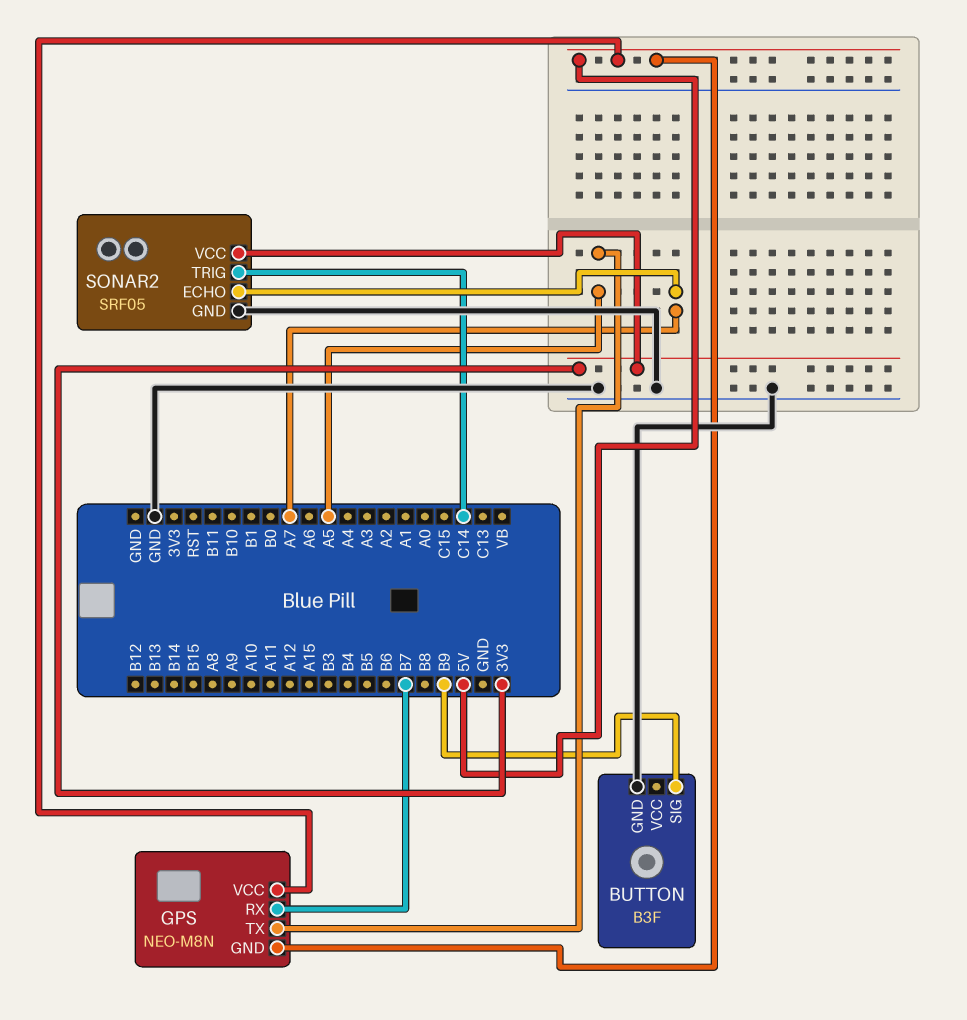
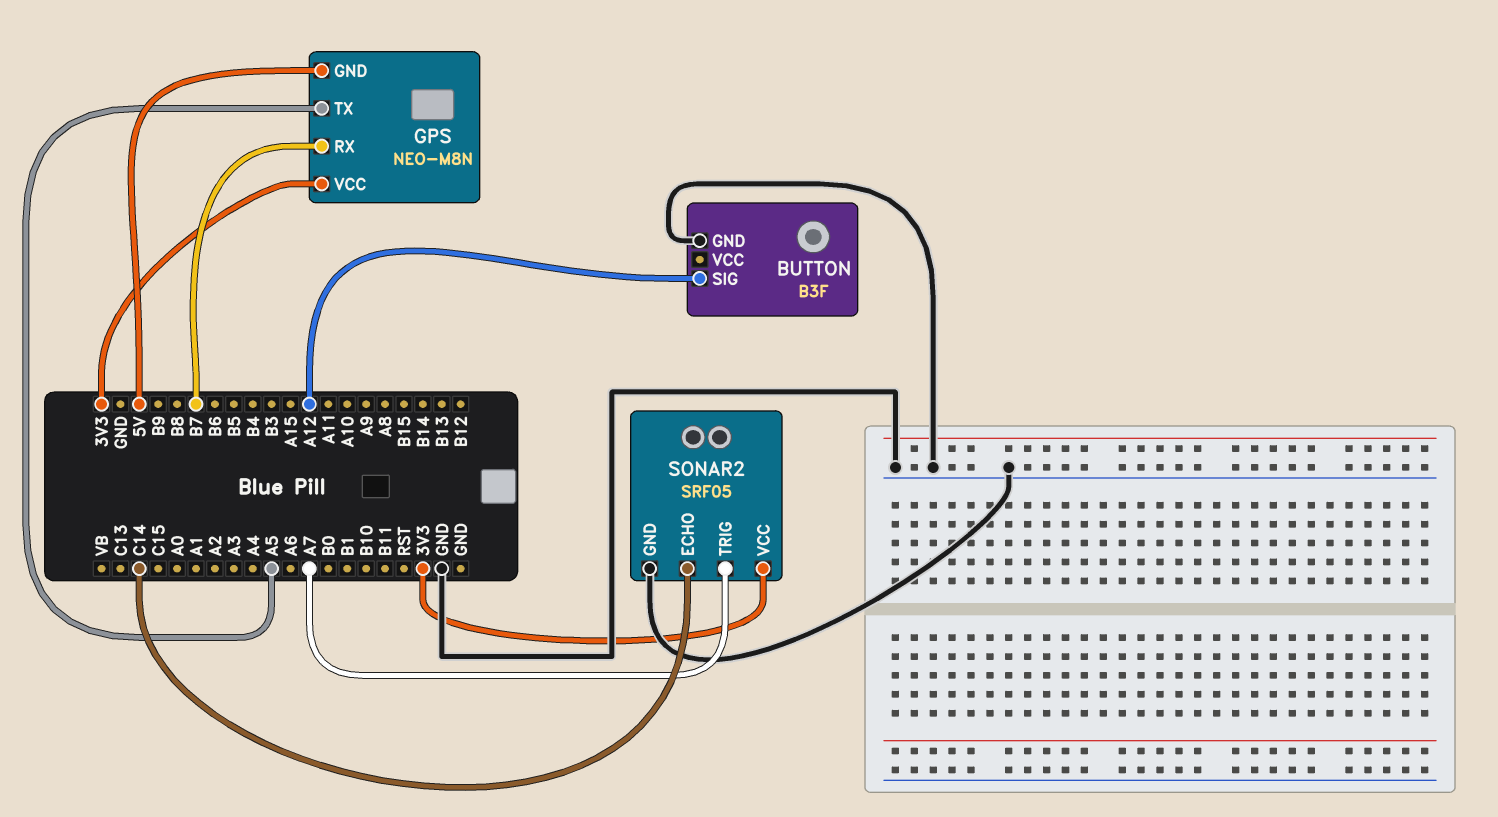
BUTTON pin SIG: B9 -> A12
GPS pin VCC: 5V -> 3V3
SONAR2 pin ECHO: A7 -> C14
SONAR2 pin TRIG: C14 -> A7

